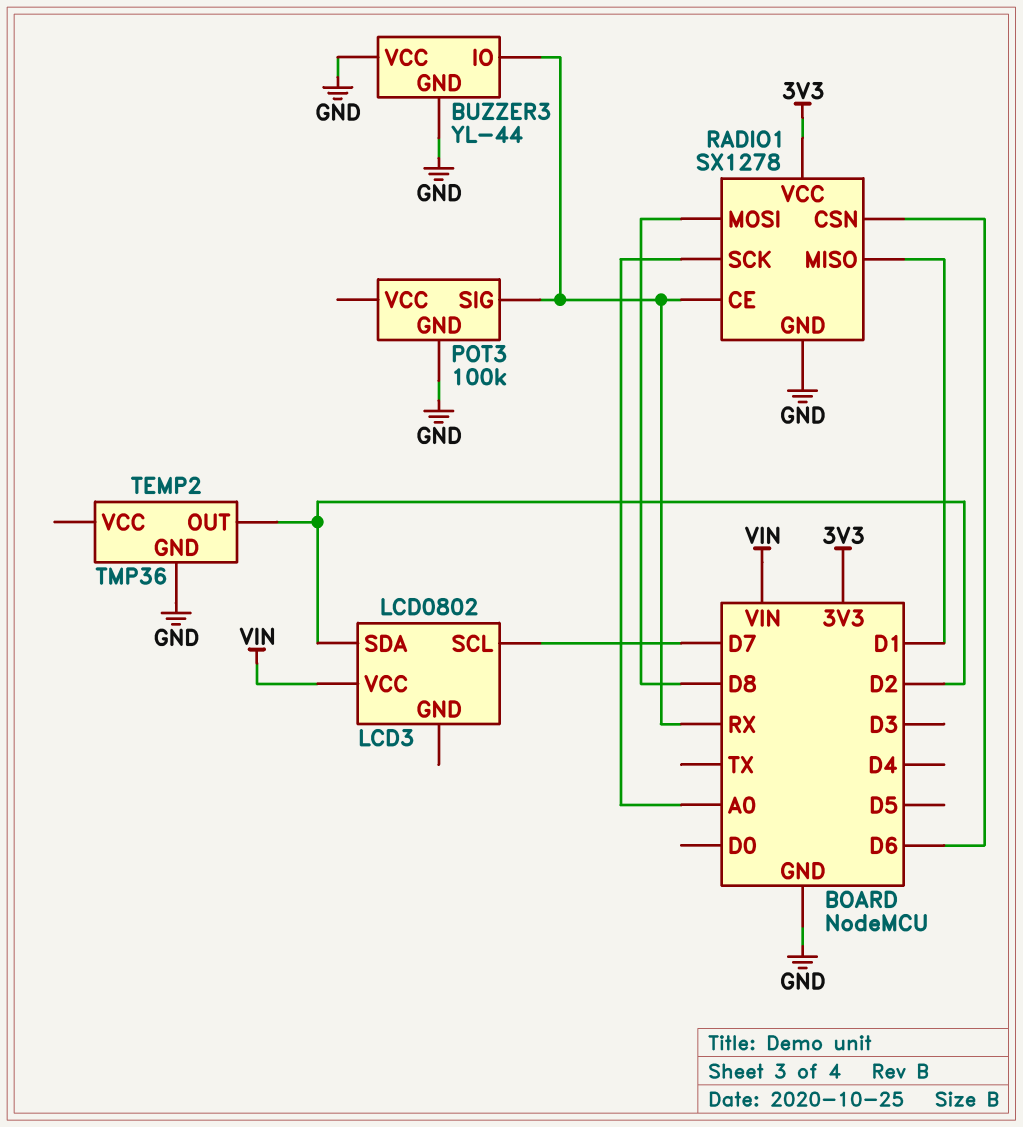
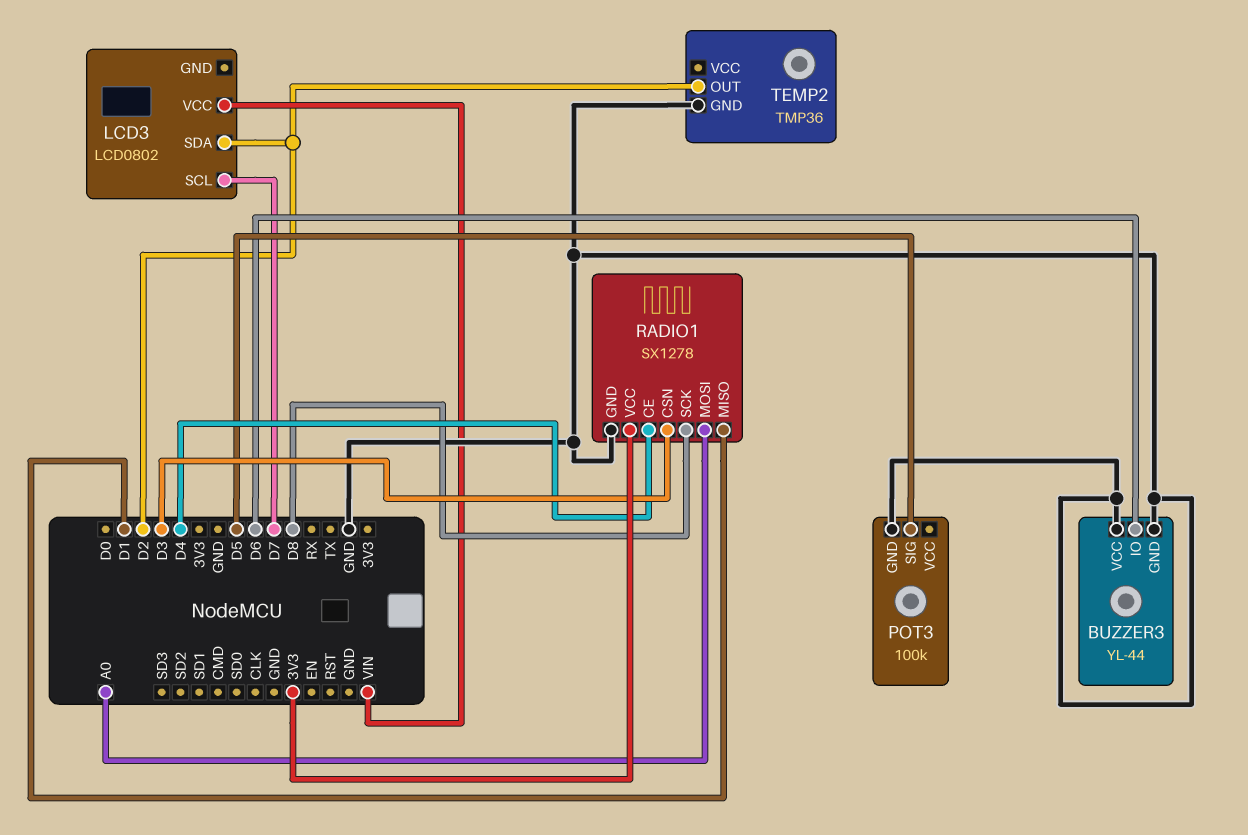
BUZZER3 pin IO: RX -> D6
POT3 pin SIG: RX -> D5
RADIO1 pin CE: RX -> D4
RADIO1 pin CSN: D6 -> D3
RADIO1 pin MOSI: D8 -> A0
RADIO1 pin SCK: A0 -> D8

